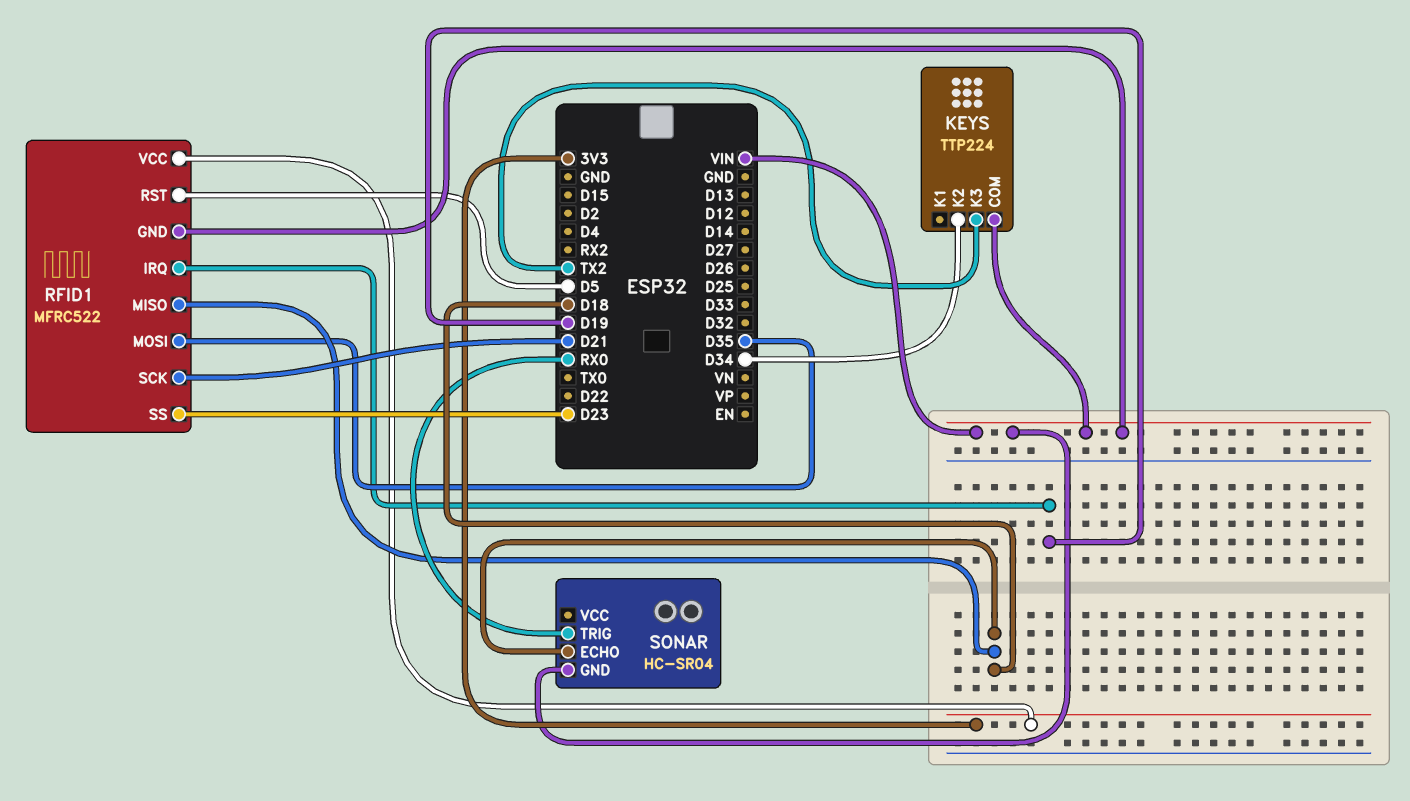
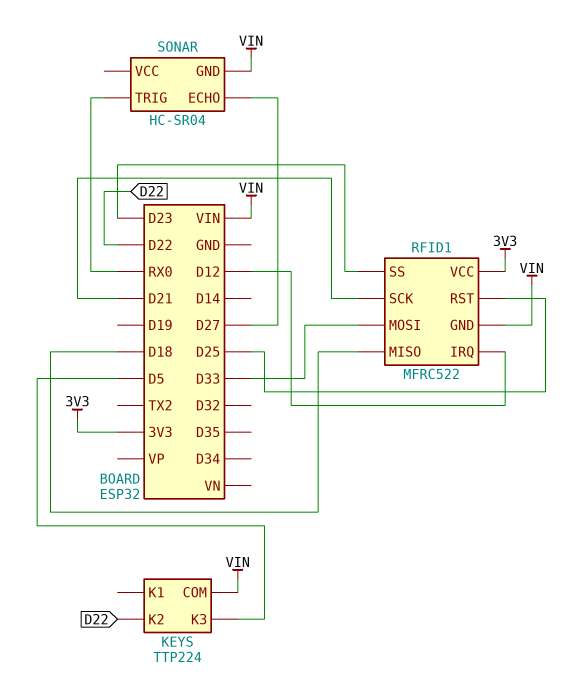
KEYS pin K2: D34 -> D22
KEYS pin K3: TX2 -> D5
RFID1 pin IRQ: D19 -> D12
RFID1 pin MOSI: D35 -> D33
RFID1 pin RST: D5 -> D25
SONAR pin ECHO: D18 -> D27

